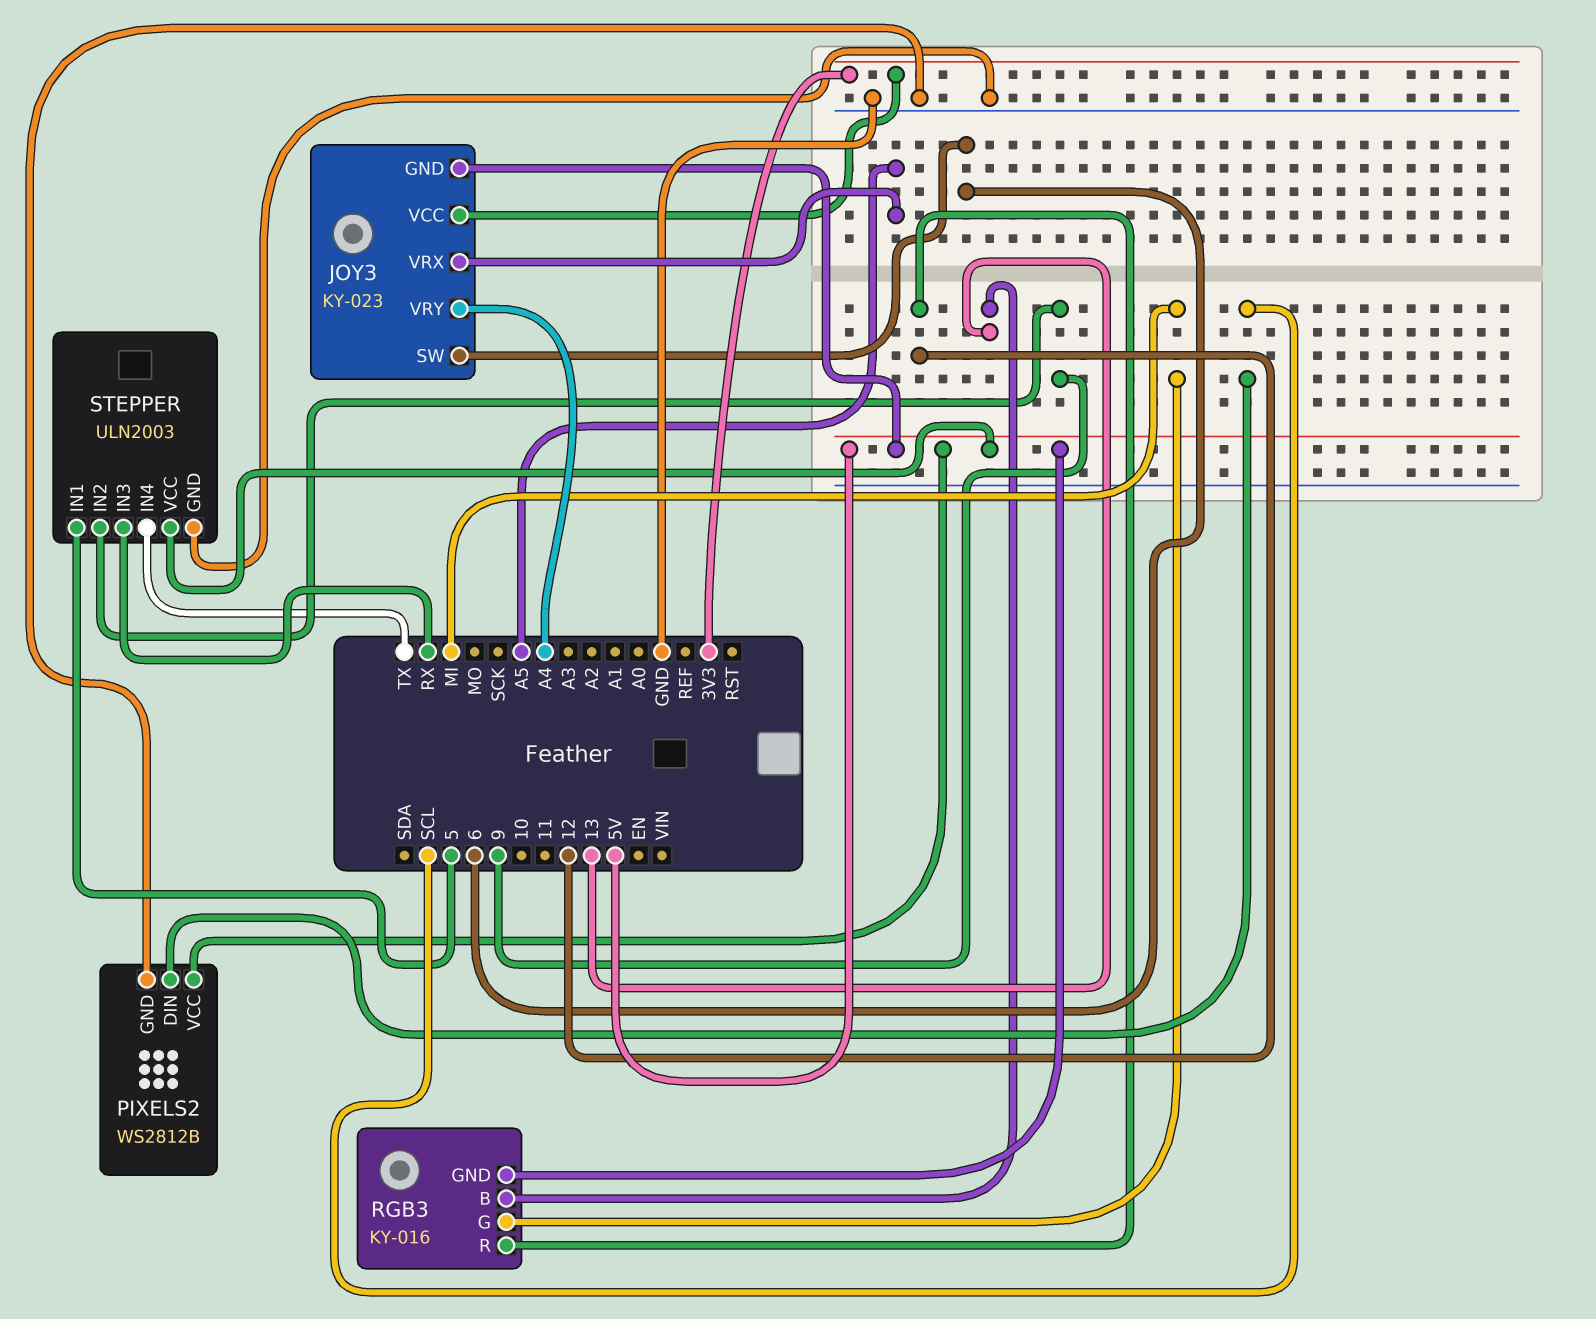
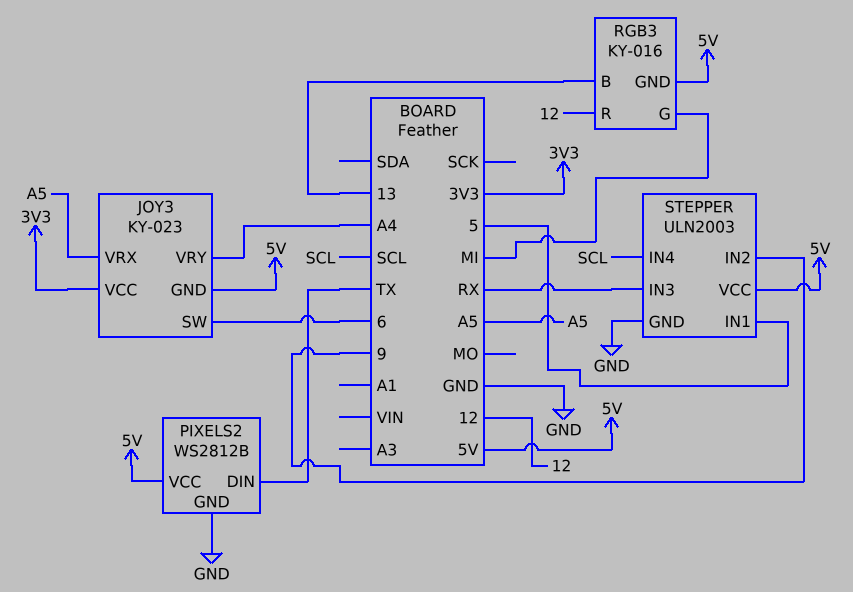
PIXELS2 pin DIN: SCL -> TX
STEPPER pin IN4: TX -> SCL

